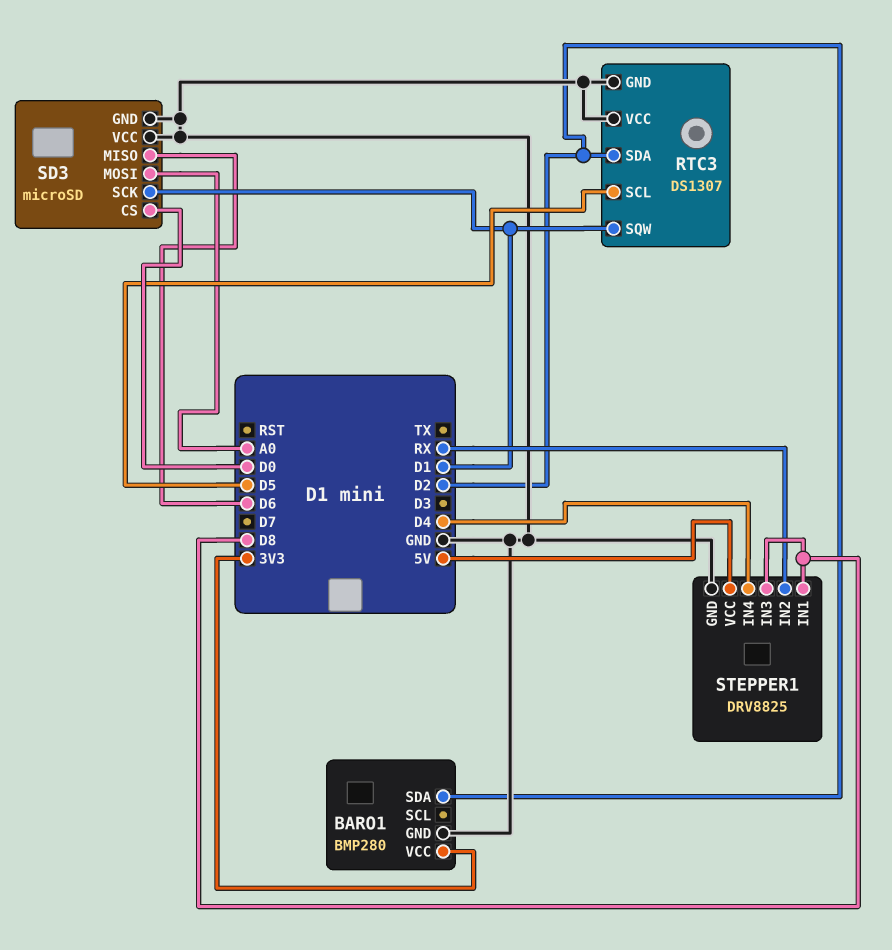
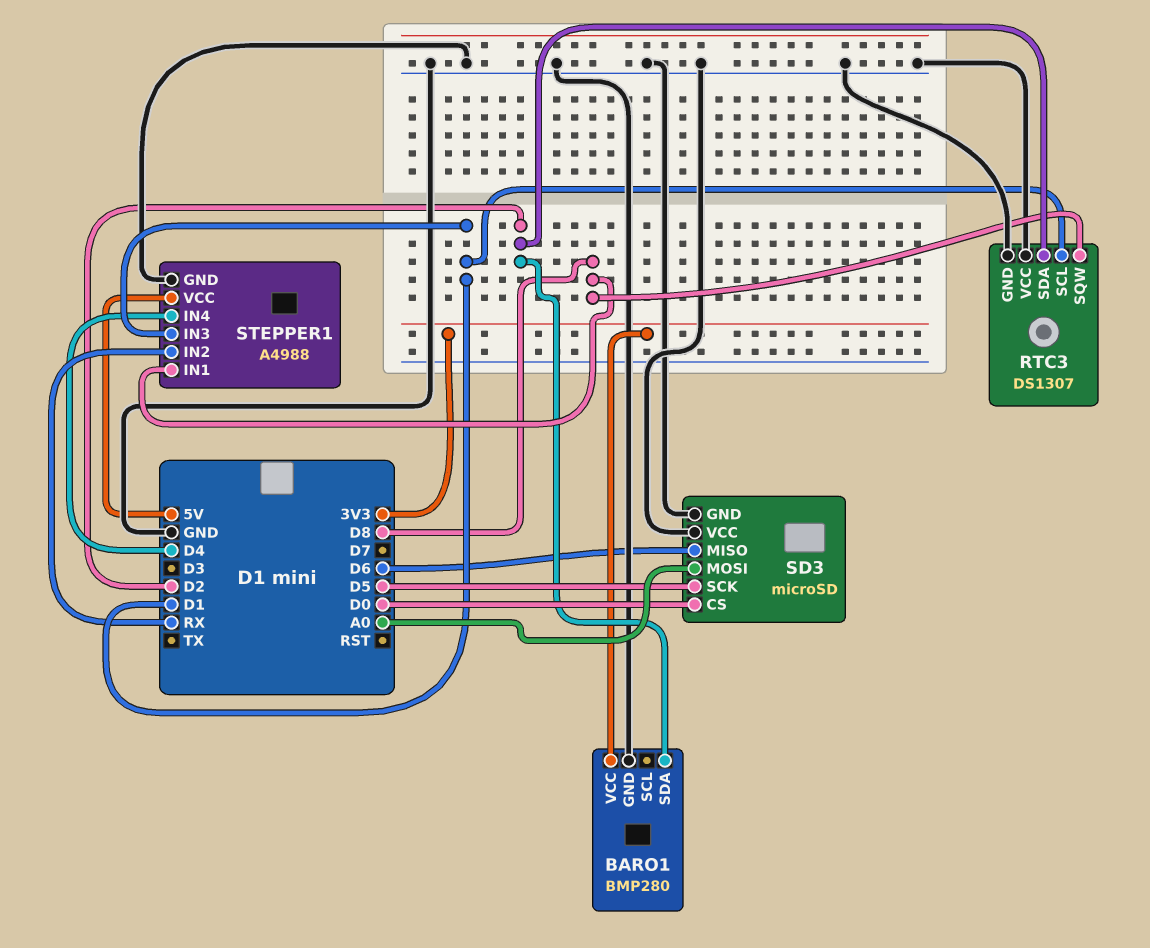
RTC3 pin SCL: D5 -> D1
RTC3 pin SQW: D1 -> D8
SD3 pin SCK: D1 -> D5
STEPPER1: DRV8825 -> A4988
STEPPER1 pin IN3: D8 -> D1

